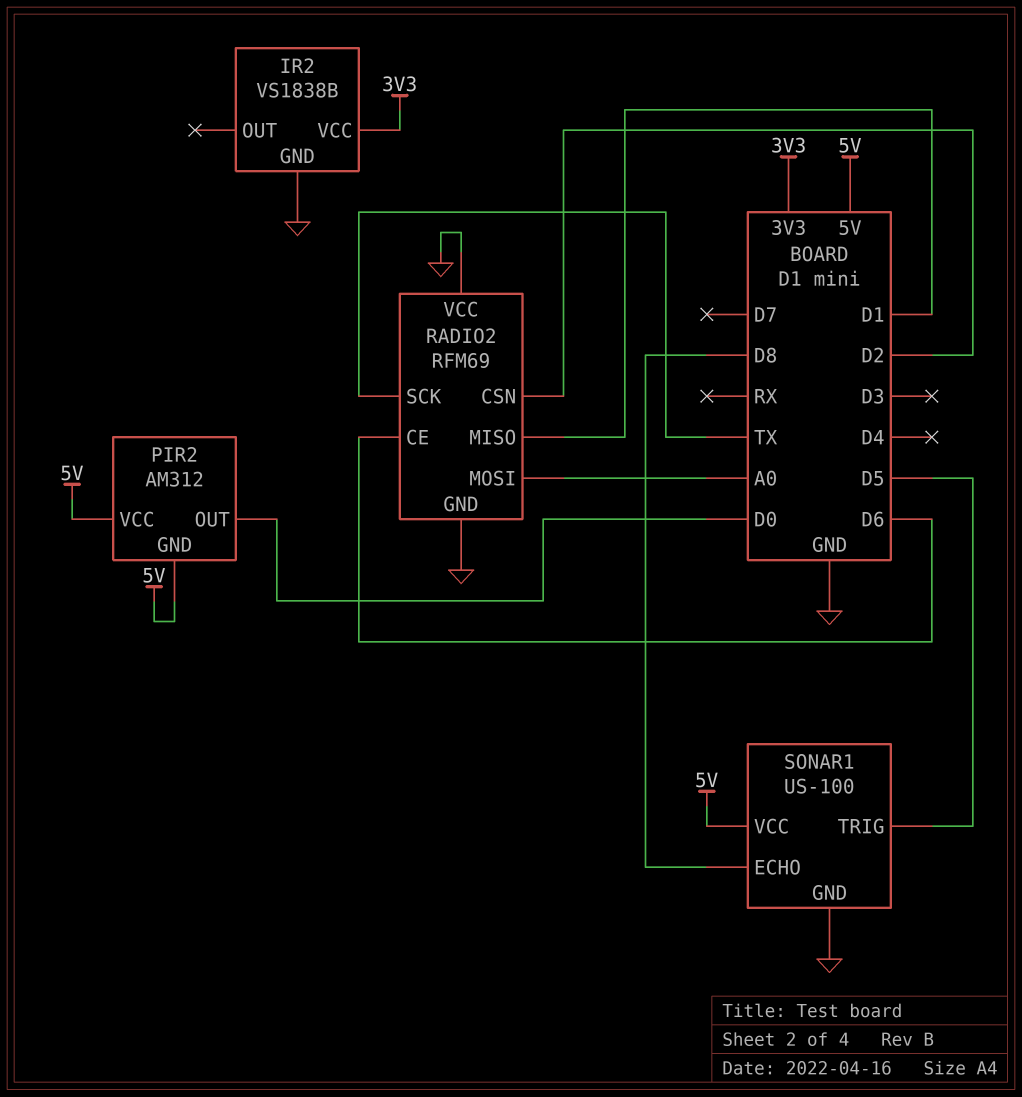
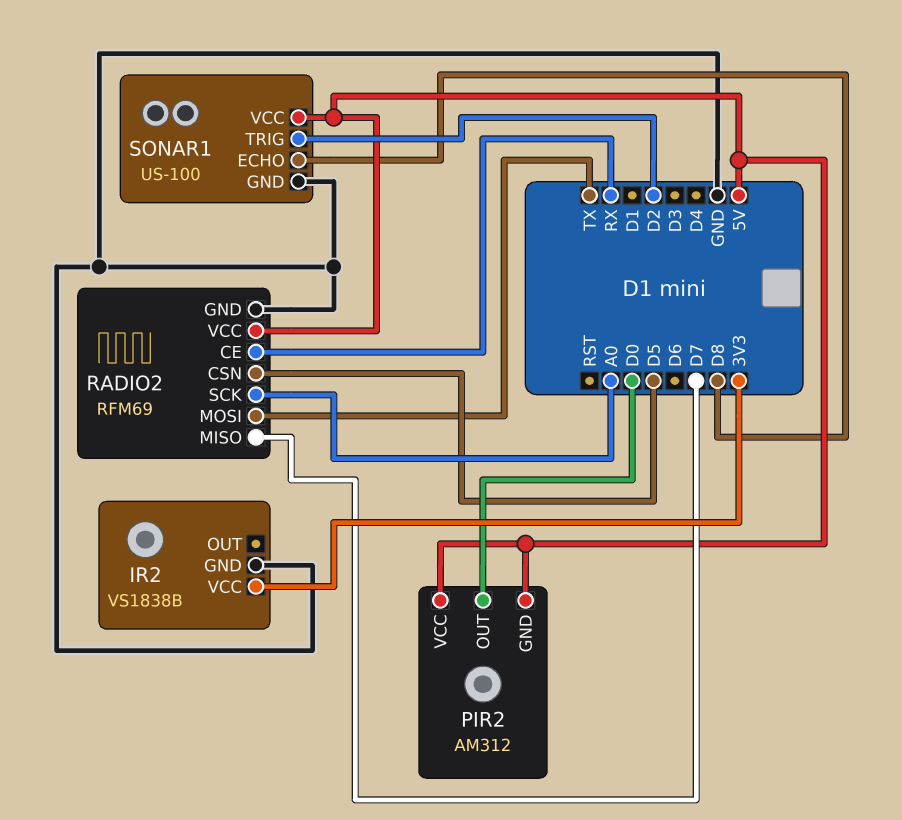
RADIO2 pin CE: D6 -> RX
RADIO2 pin CSN: D2 -> D5
RADIO2 pin MISO: D1 -> D7
RADIO2 pin MOSI: A0 -> TX
RADIO2 pin SCK: TX -> A0
RADIO2 pin VCC: GND -> 5V
SONAR1 pin TRIG: D5 -> D2

